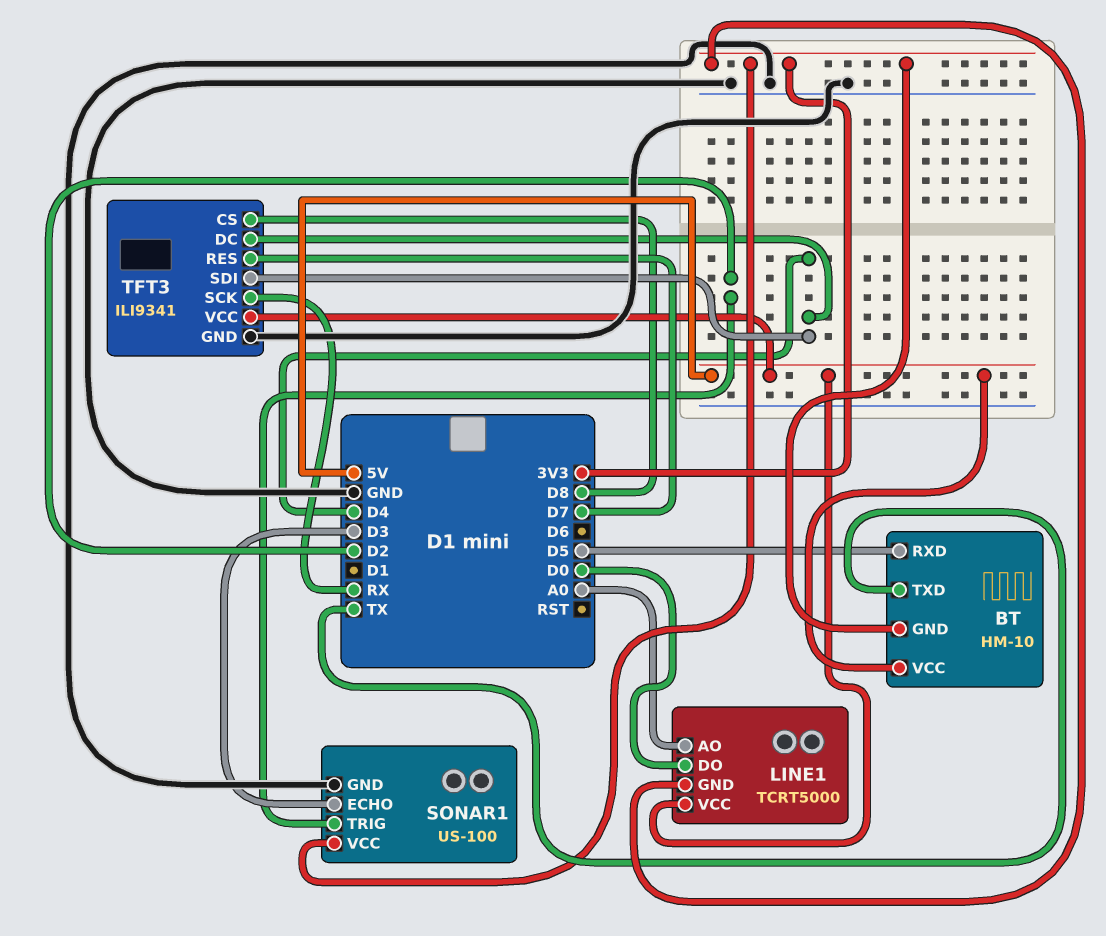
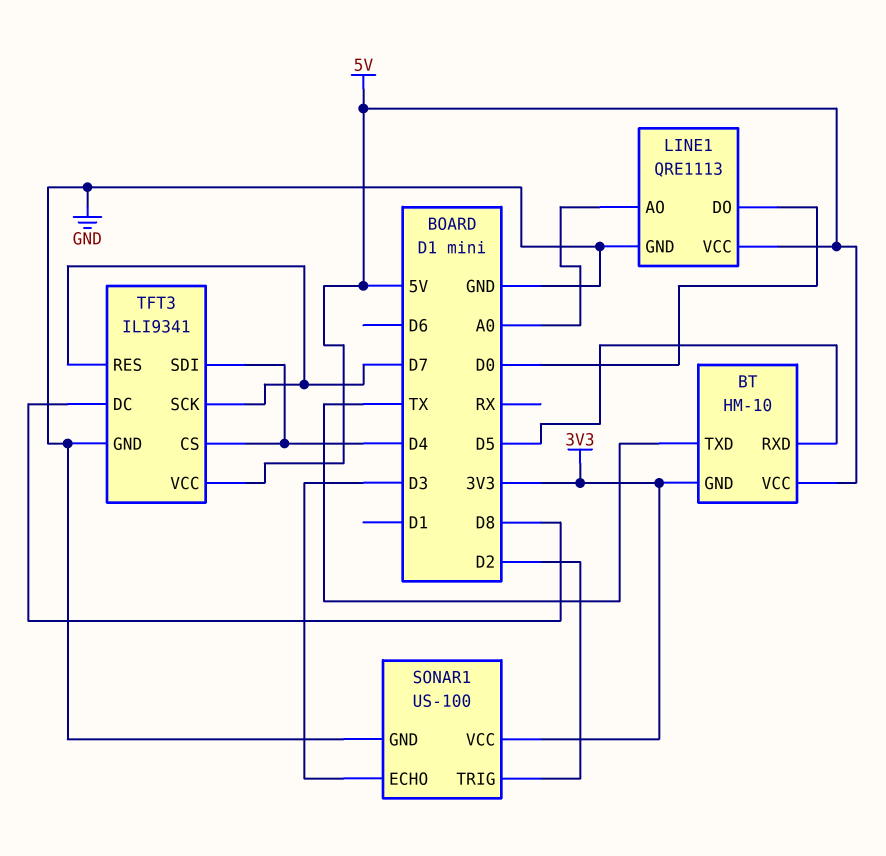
LINE1: TCRT5000 -> QRE1113
LINE1 pin GND: 3V3 -> GND
TFT3 pin CS: D8 -> D4
TFT3 pin DC: D4 -> D8
TFT3 pin SCK: RX -> D7

